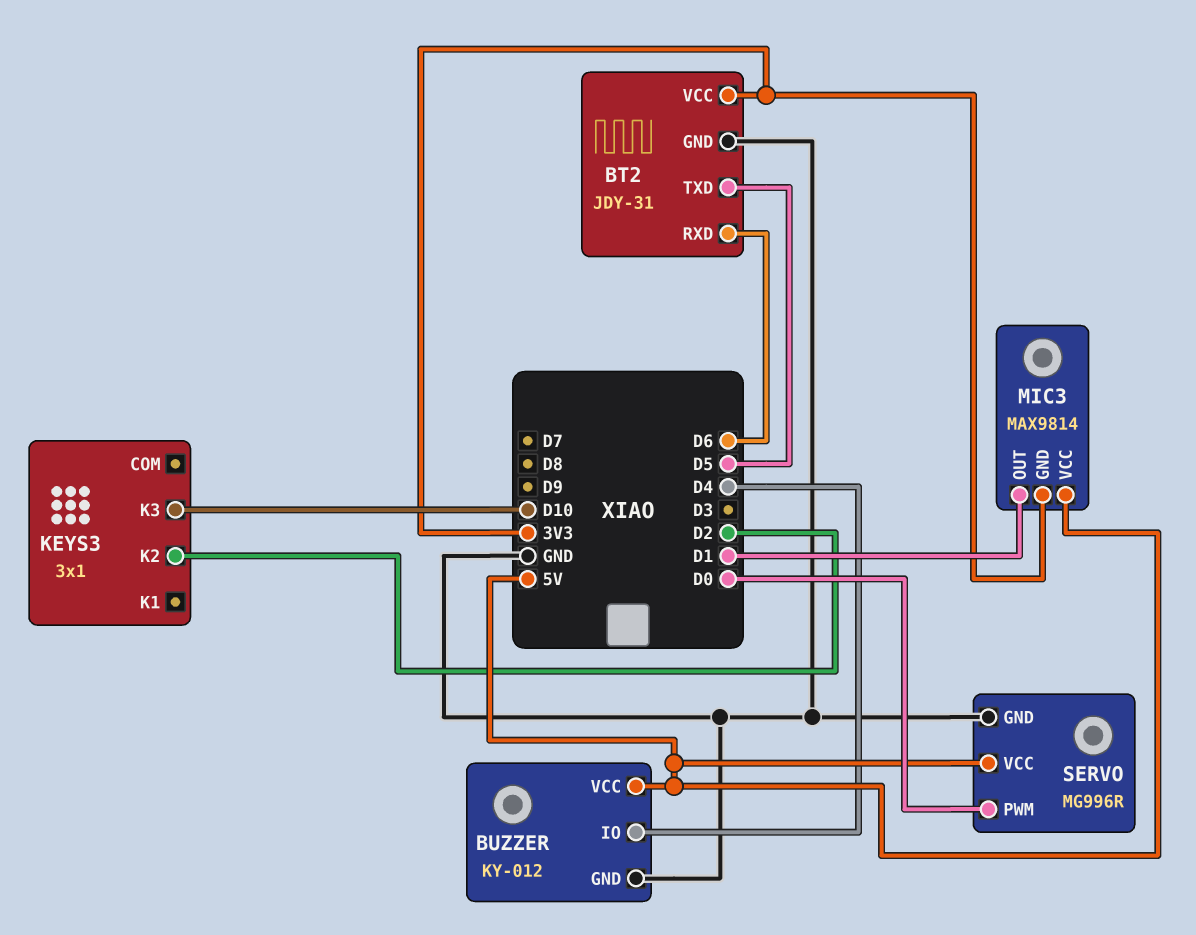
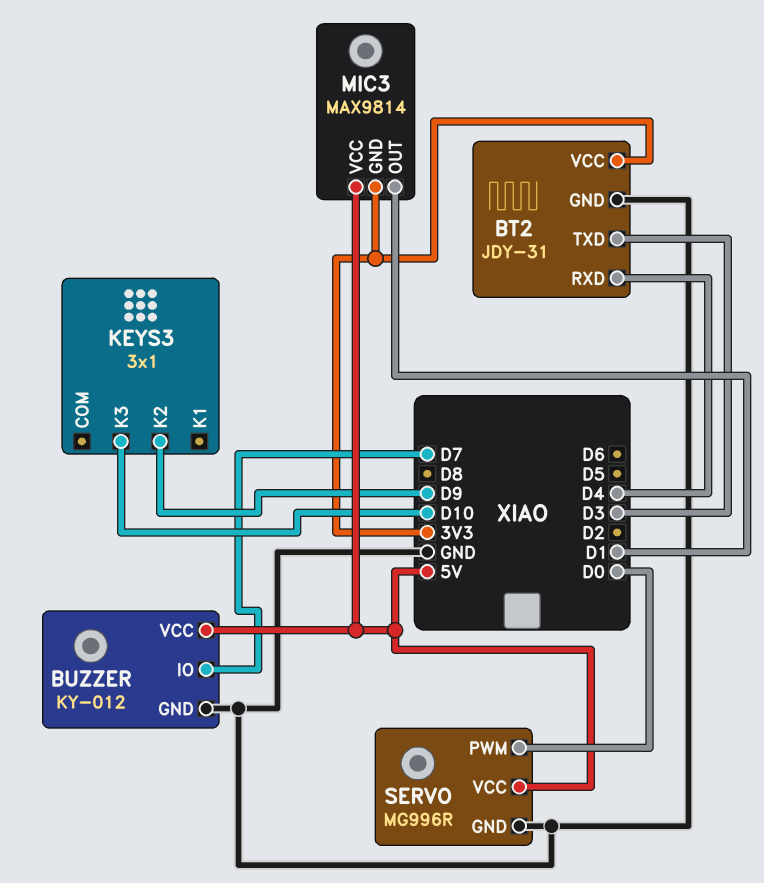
BT2 pin RXD: D6 -> D4
BT2 pin TXD: D5 -> D3
BUZZER pin IO: D4 -> D7
KEYS3 pin K2: D2 -> D9

